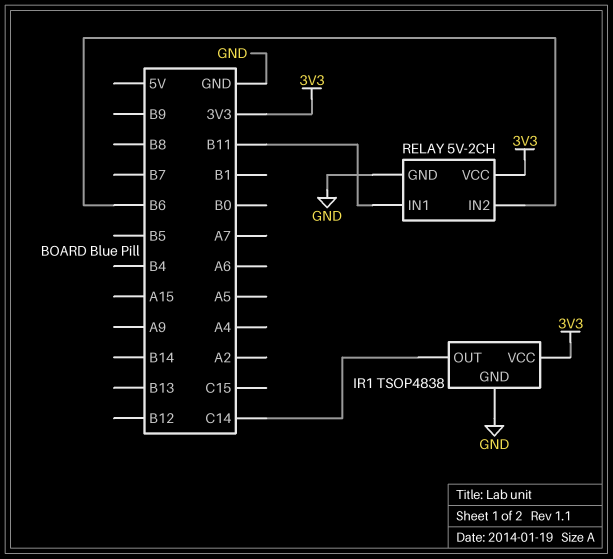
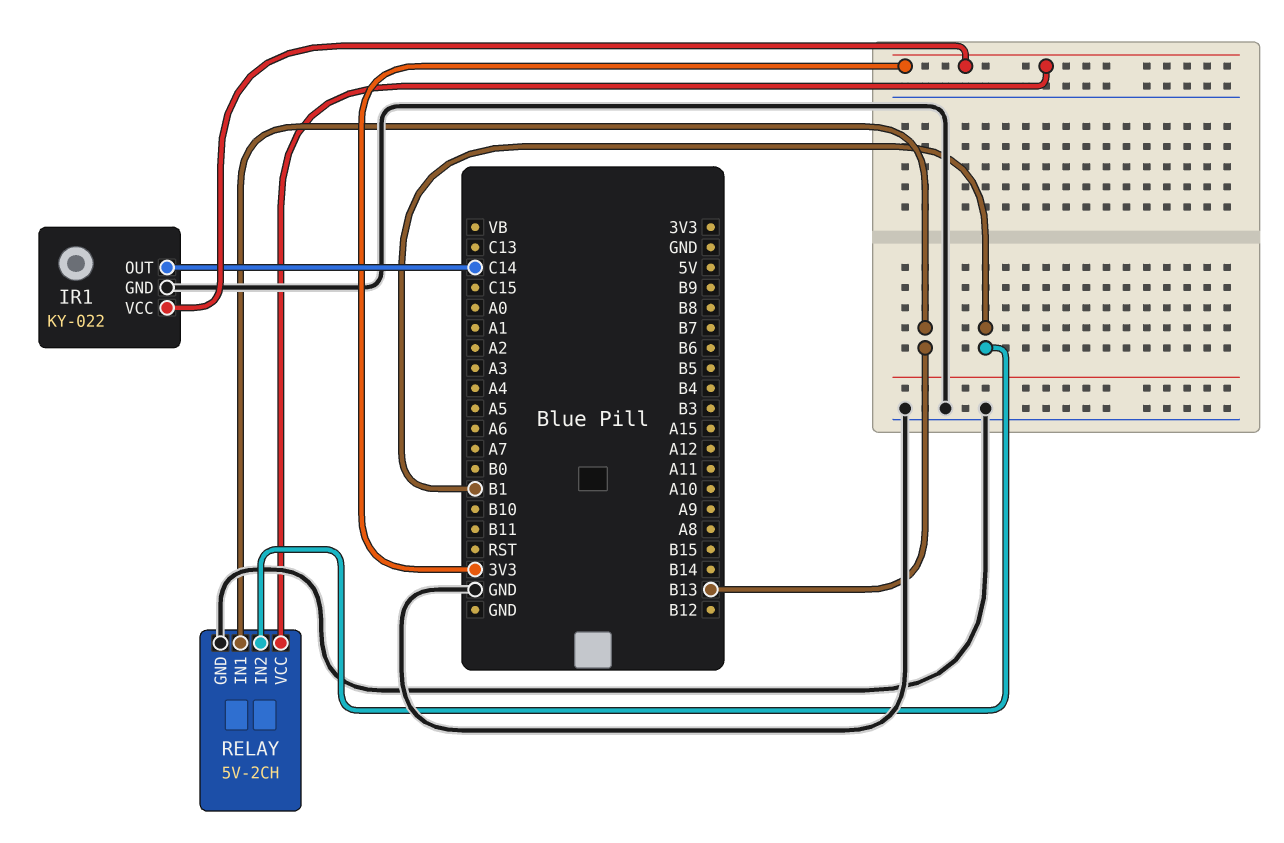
IR1: TSOP4838 -> KY-022
RELAY pin IN1: B11 -> B13
RELAY pin IN2: B6 -> B1

